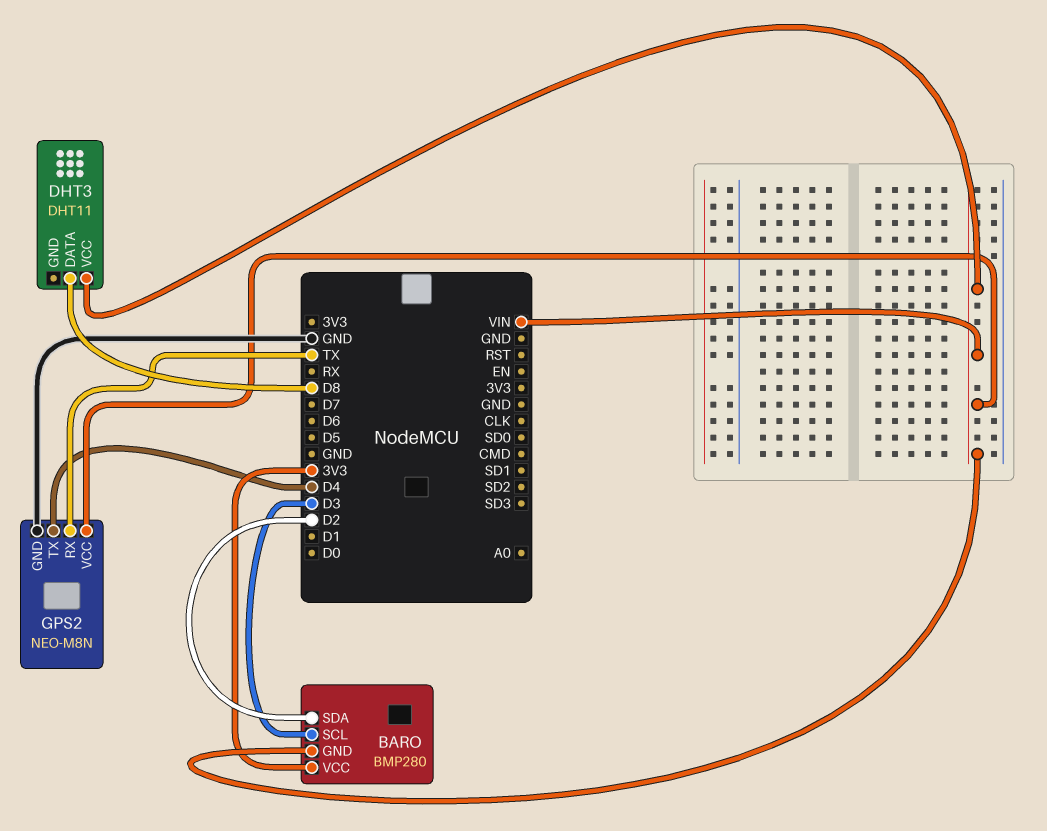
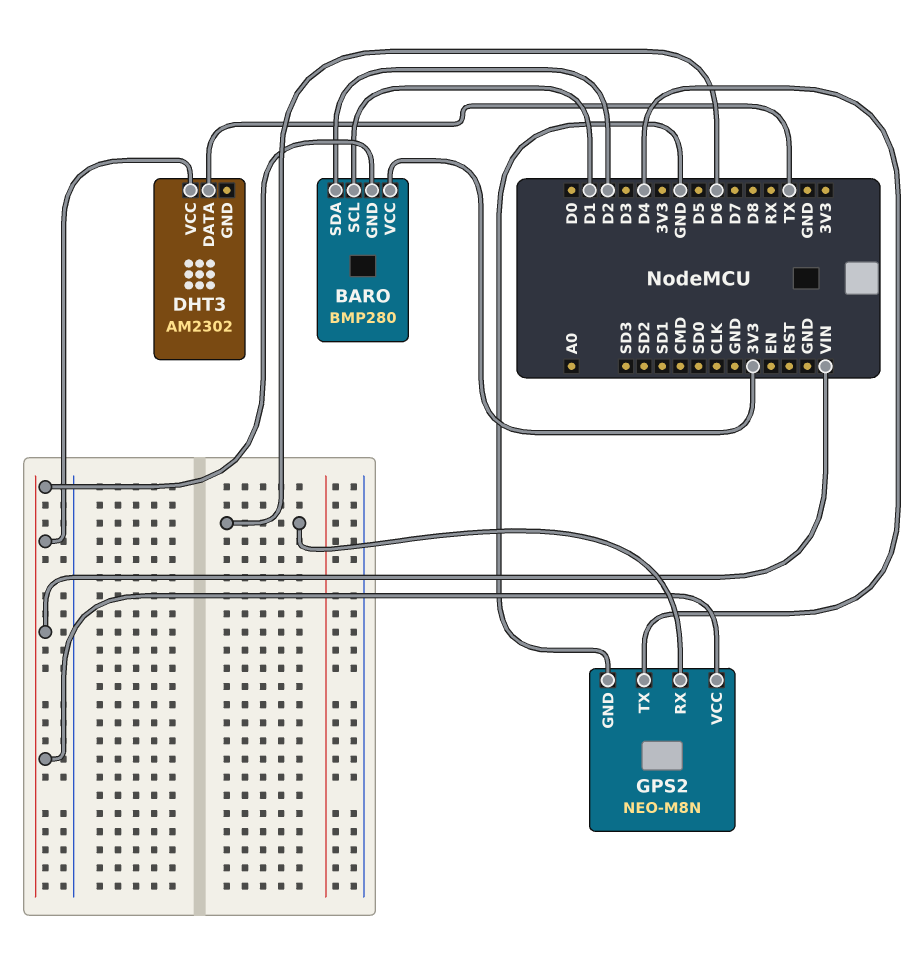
BARO pin SCL: D3 -> D1
DHT3: DHT11 -> AM2302
DHT3 pin DATA: D8 -> TX
GPS2 pin RX: TX -> D6

